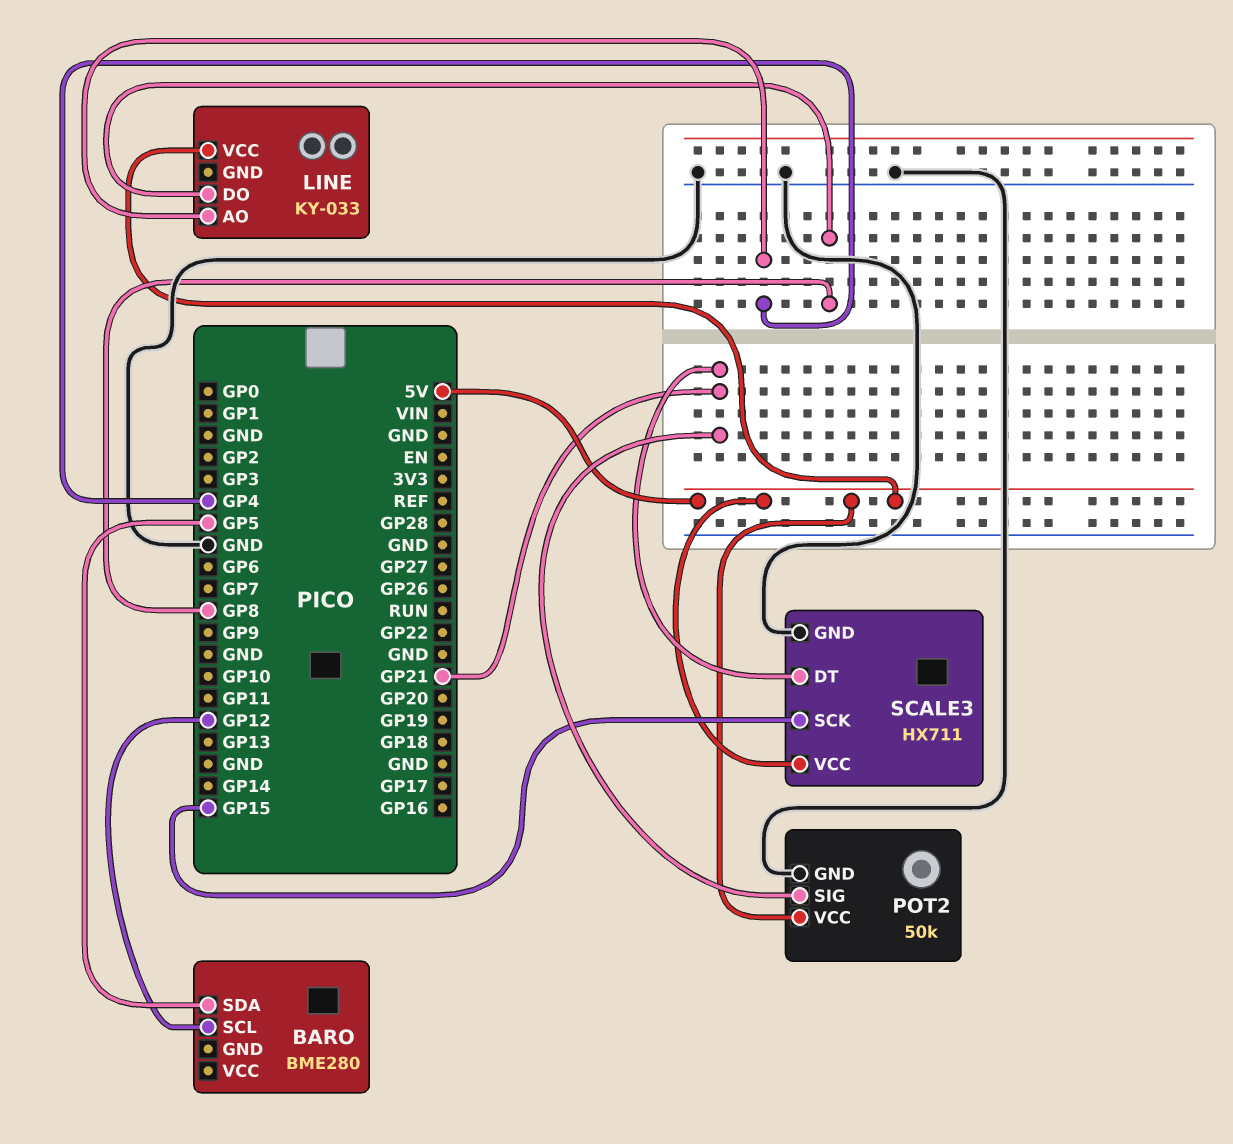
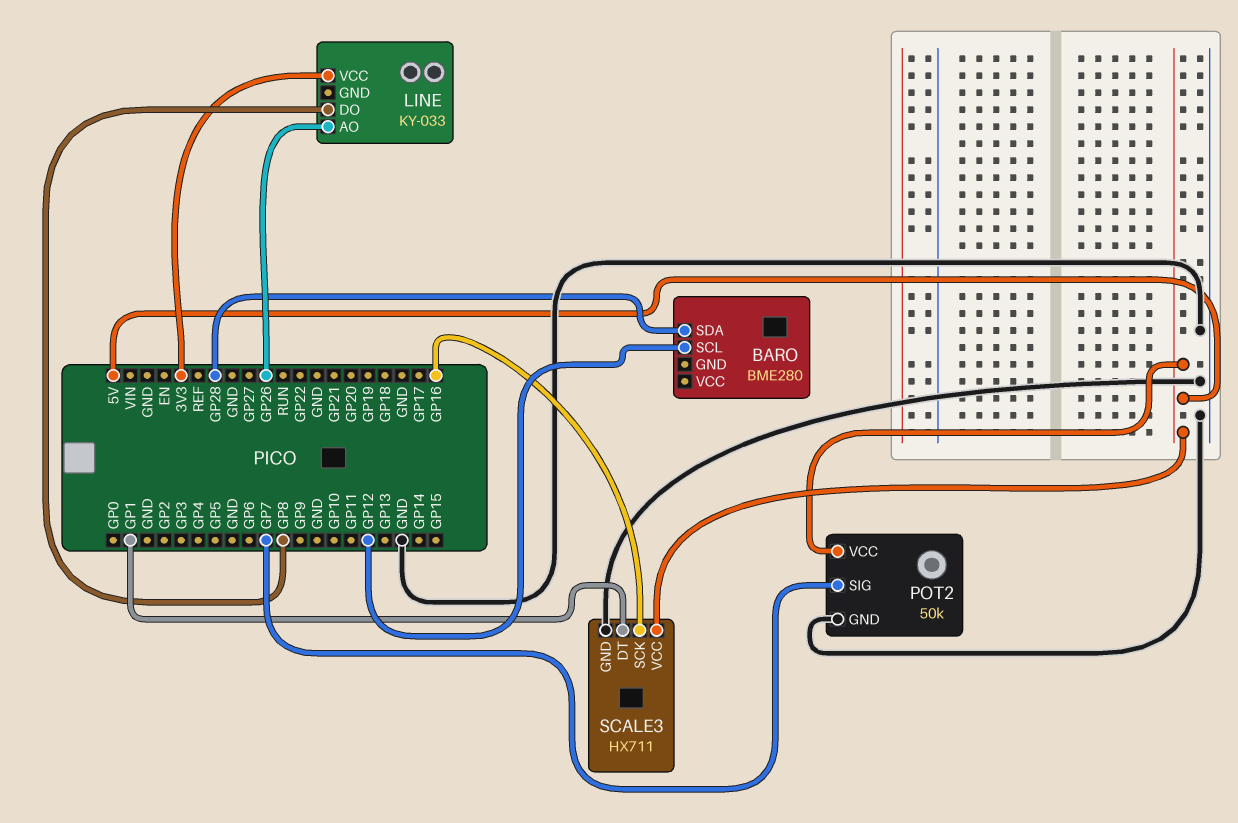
BARO pin SDA: GP5 -> GP28
LINE pin AO: GP4 -> GP26
LINE pin VCC: 5V -> 3V3
POT2 pin SIG: GP21 -> GP7
SCALE3 pin DT: GP21 -> GP1
SCALE3 pin SCK: GP15 -> GP16

